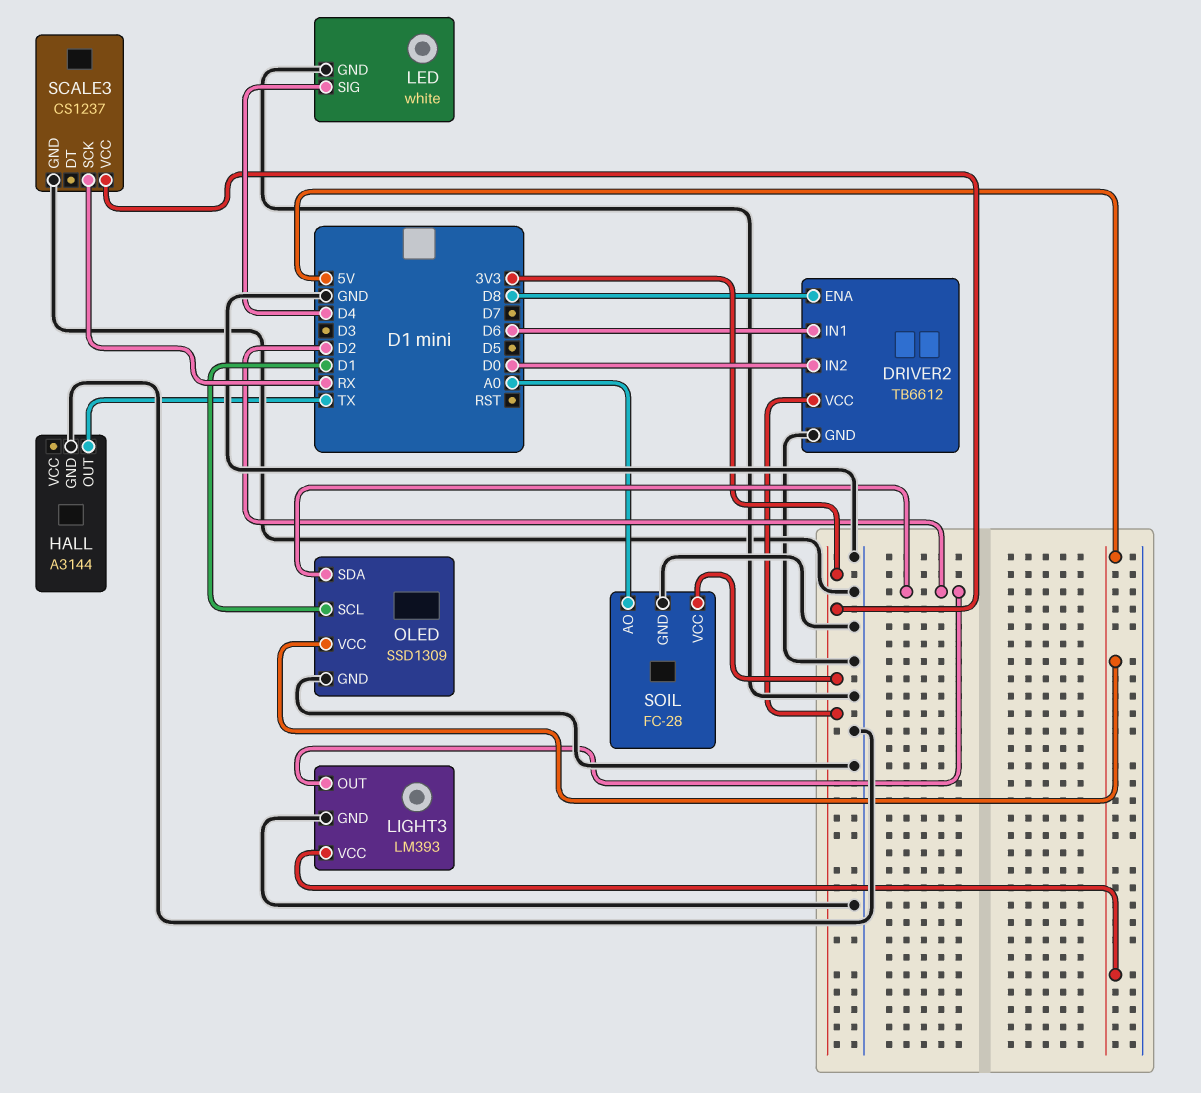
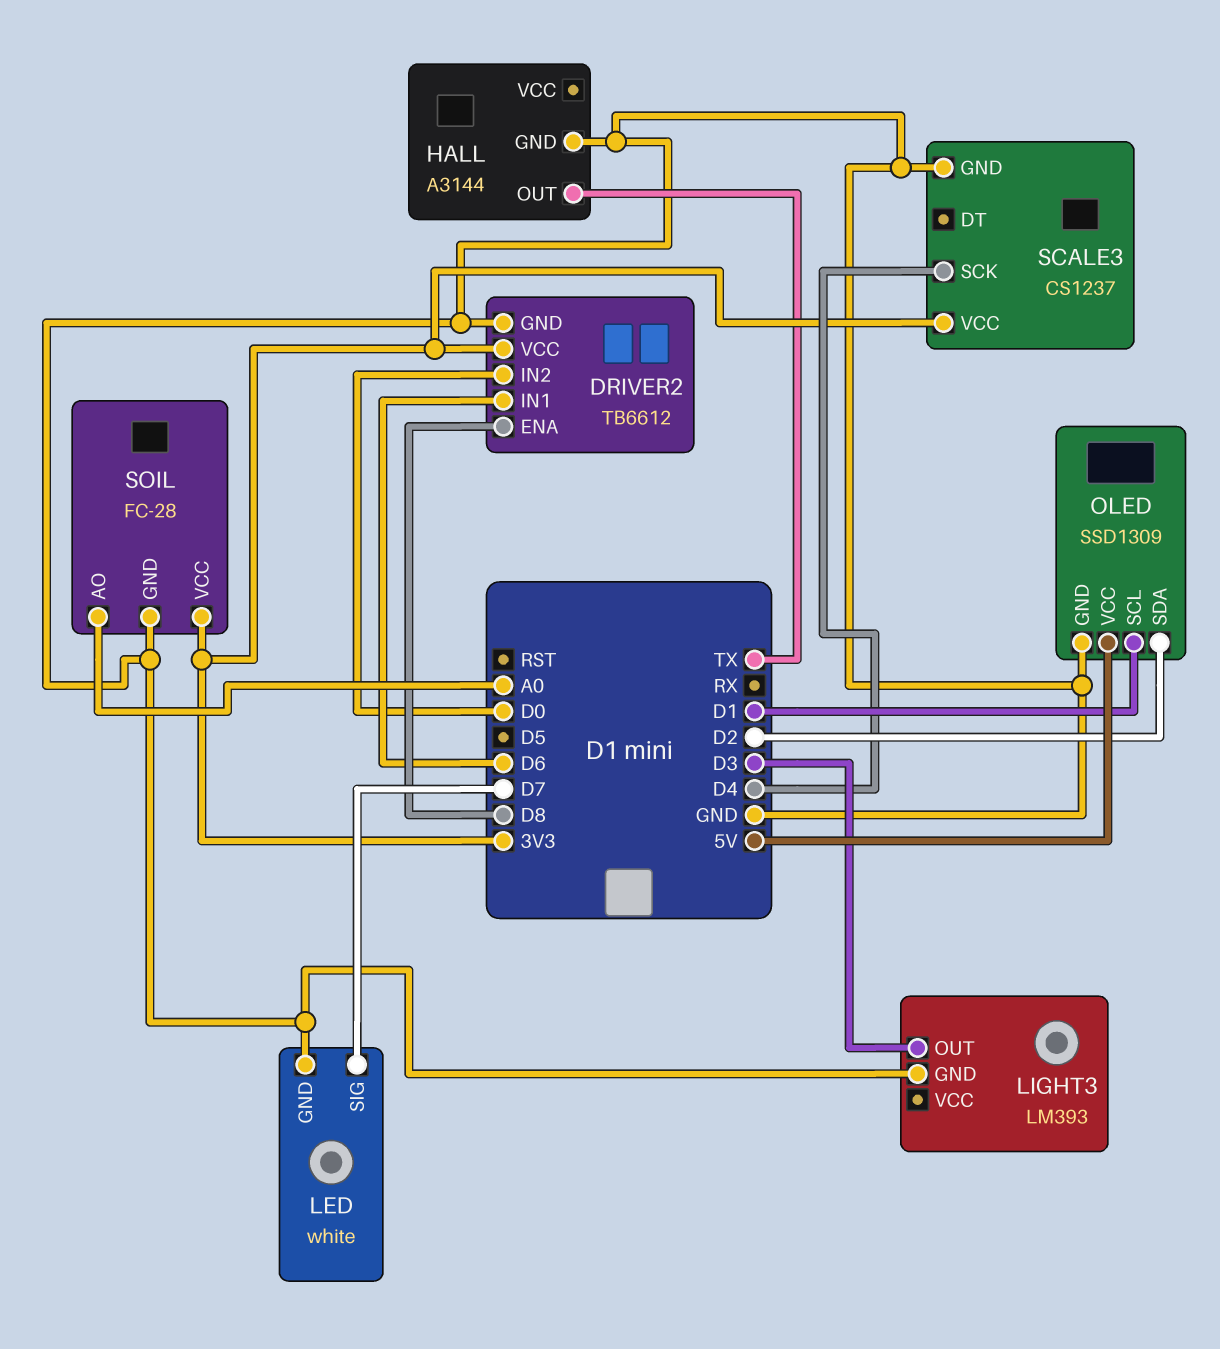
LED pin SIG: D4 -> D7
LIGHT3 pin OUT: D2 -> D3
LIGHT3 pin VCC: 5V -> none
SCALE3 pin SCK: RX -> D4

